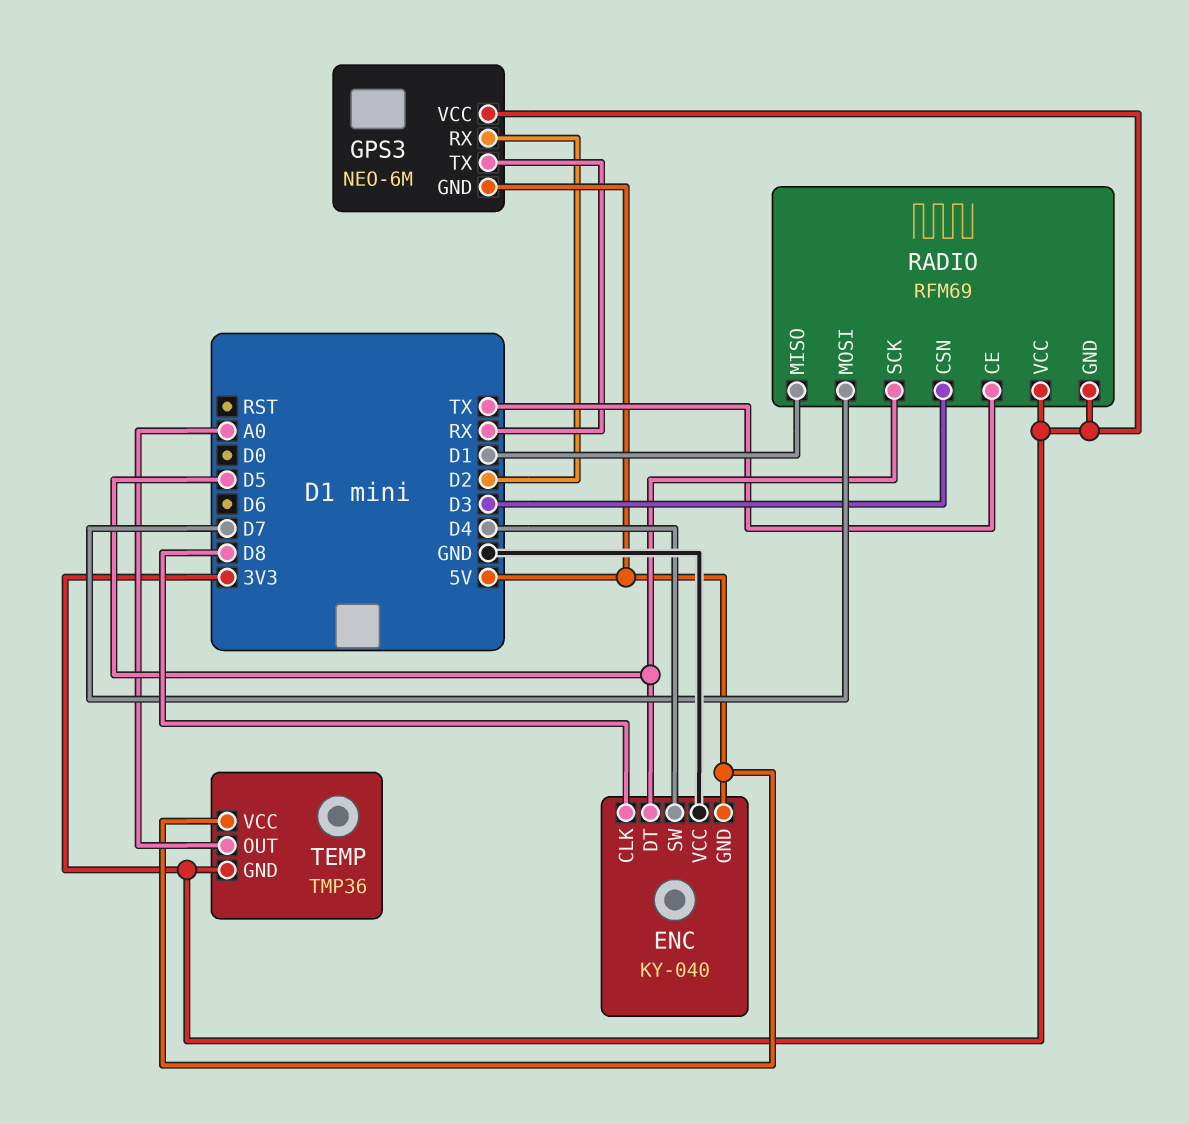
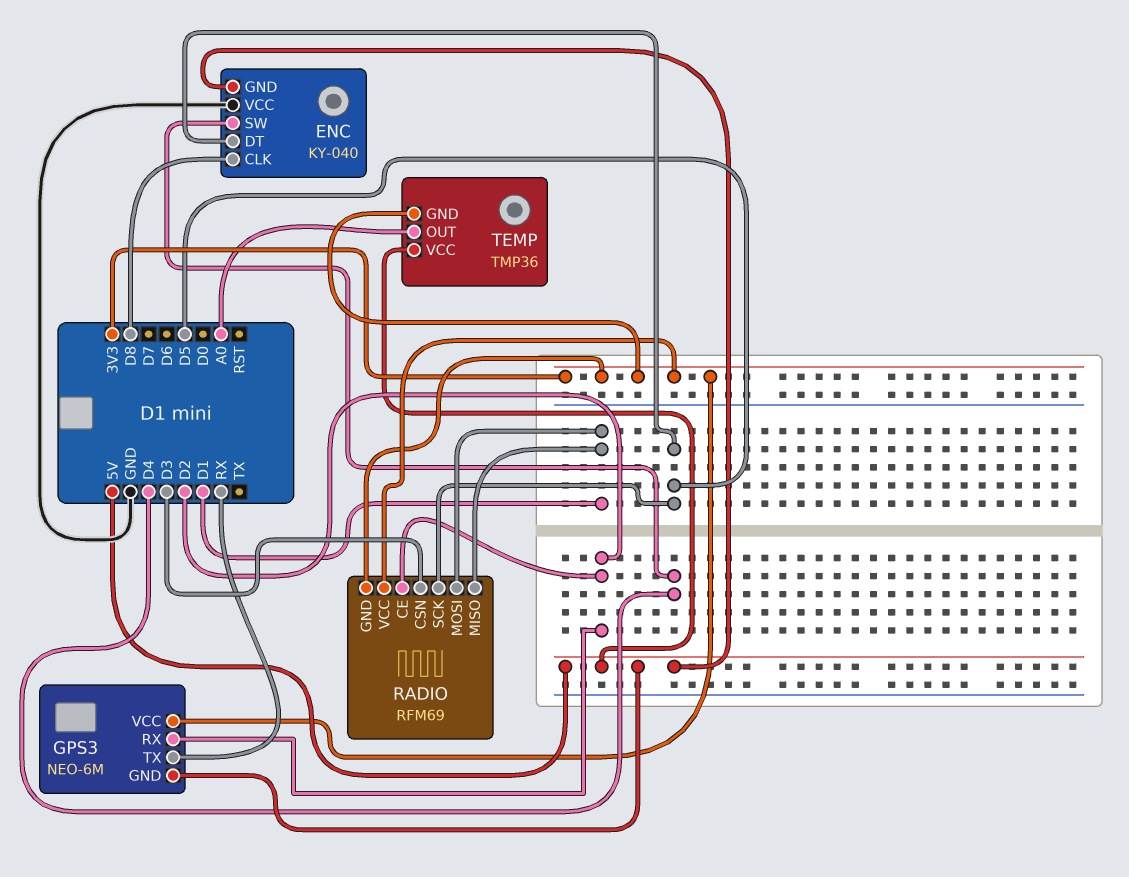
RADIO pin CE: TX -> D2
RADIO pin MOSI: D7 -> D1

